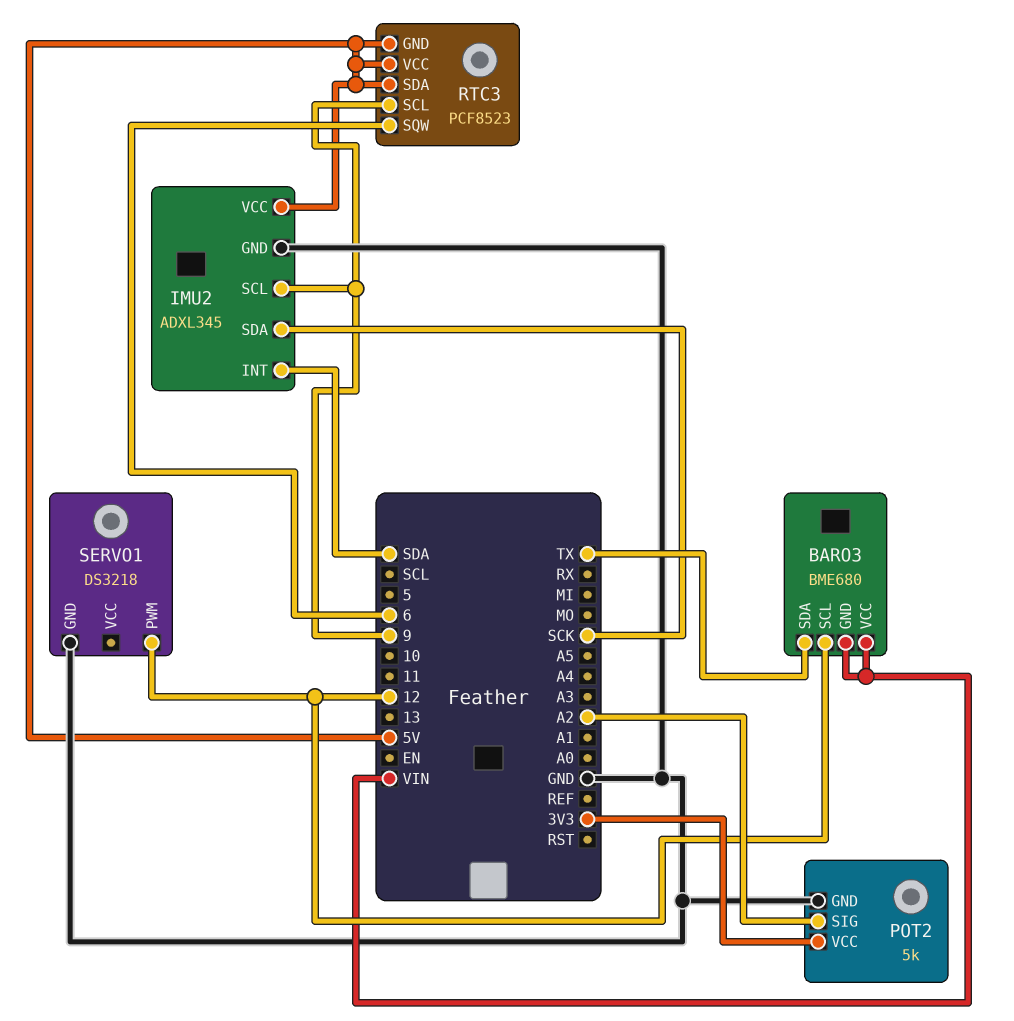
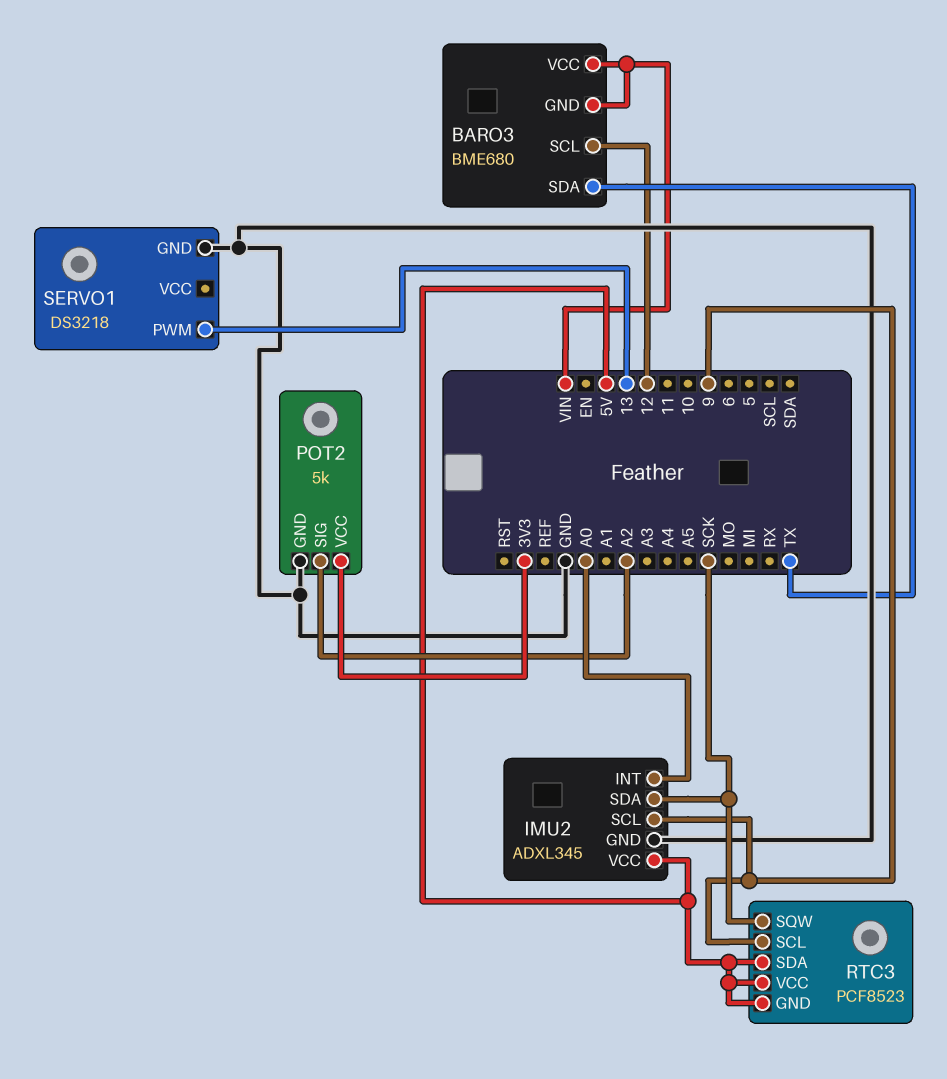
IMU2 pin INT: SDA -> A0
RTC3 pin SQW: 6 -> SCK
SERVO1 pin PWM: 12 -> 13

